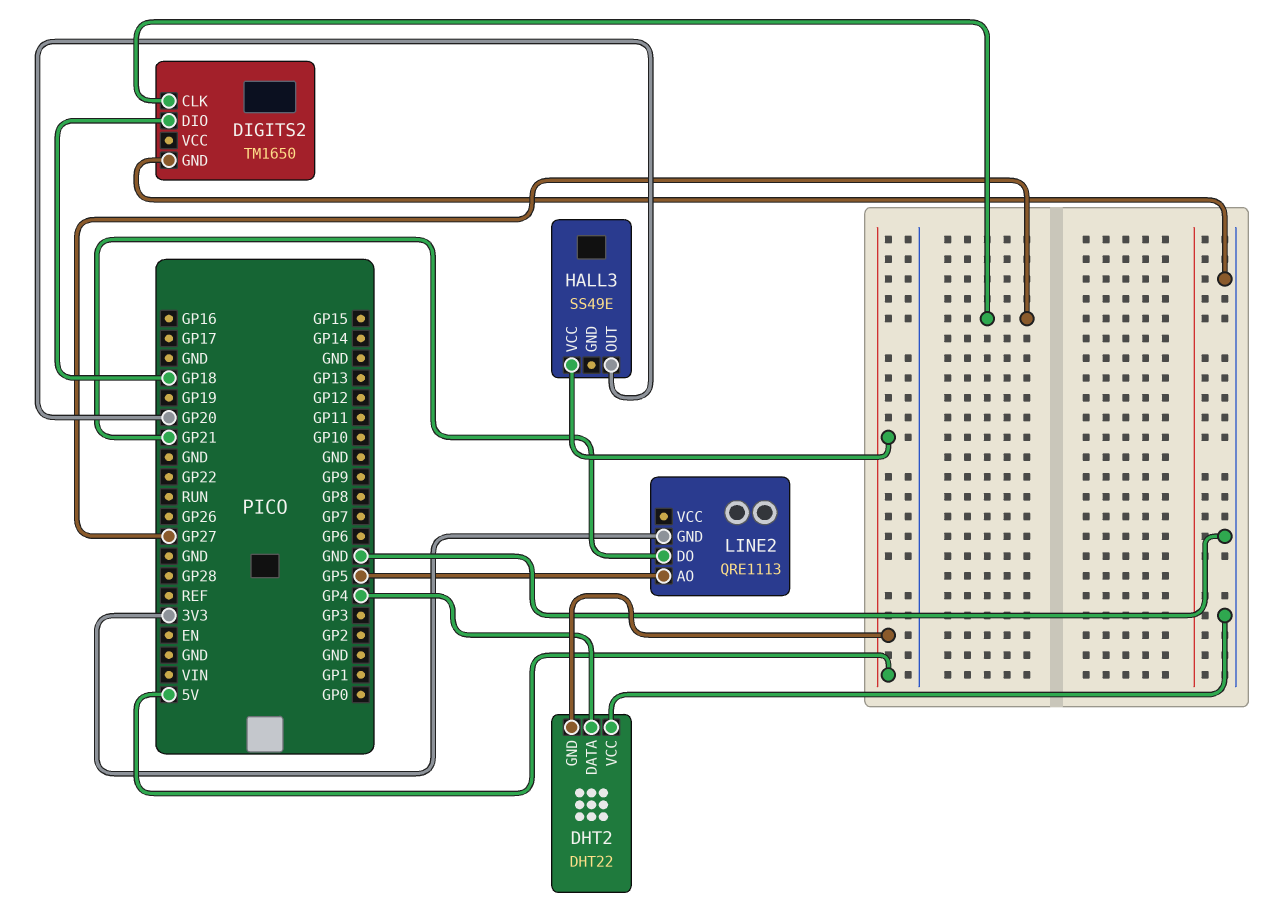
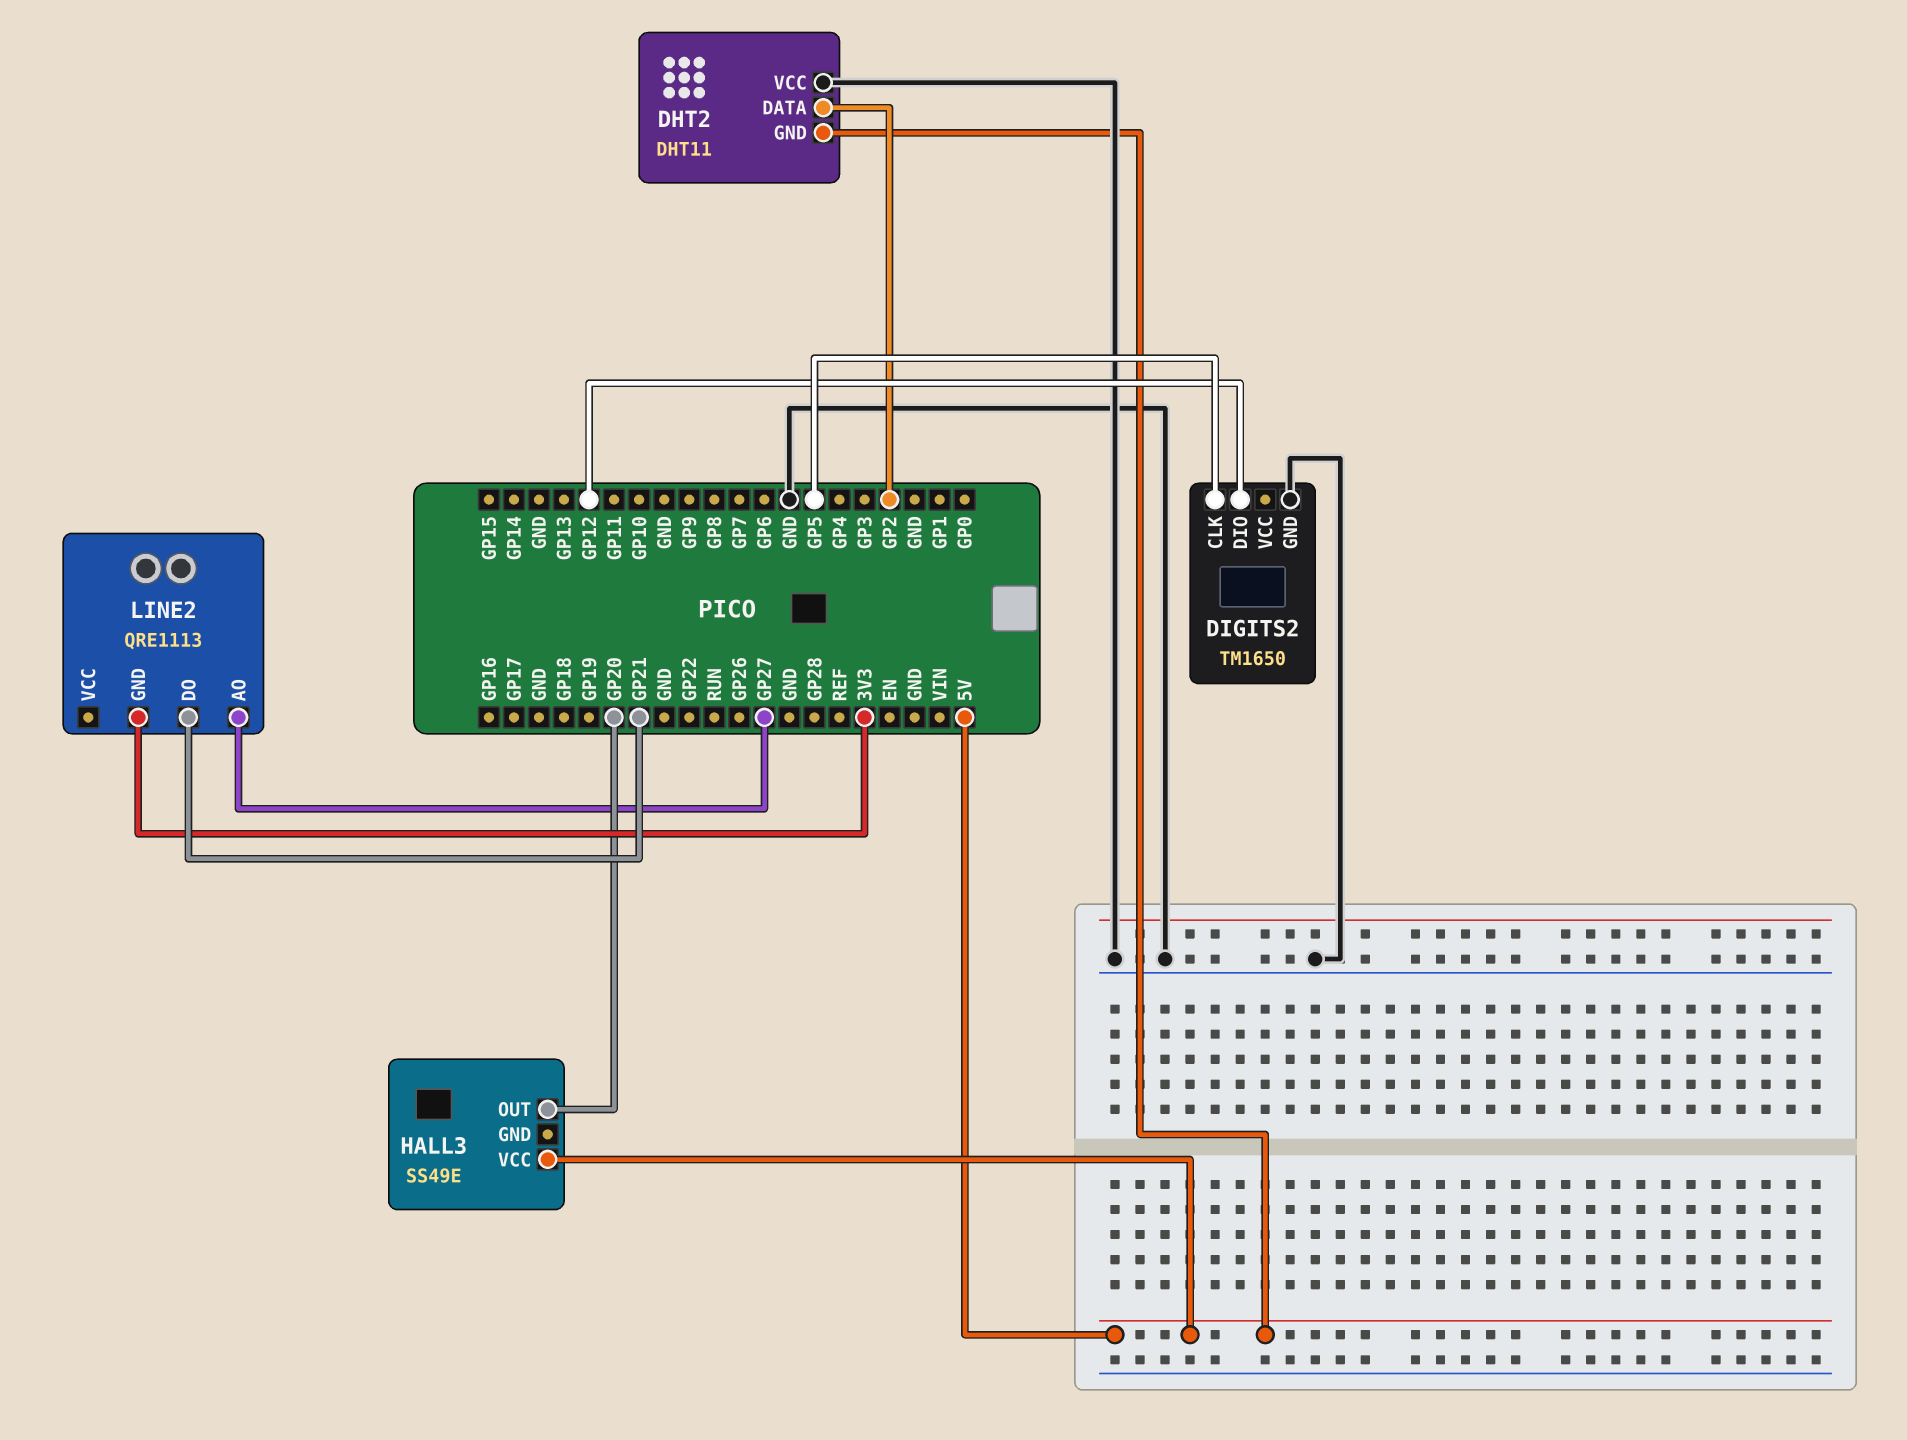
DHT2: DHT22 -> DHT11
DHT2 pin DATA: GP4 -> GP2
DIGITS2 pin CLK: GP27 -> GP5
DIGITS2 pin DIO: GP18 -> GP12
LINE2 pin AO: GP5 -> GP27

